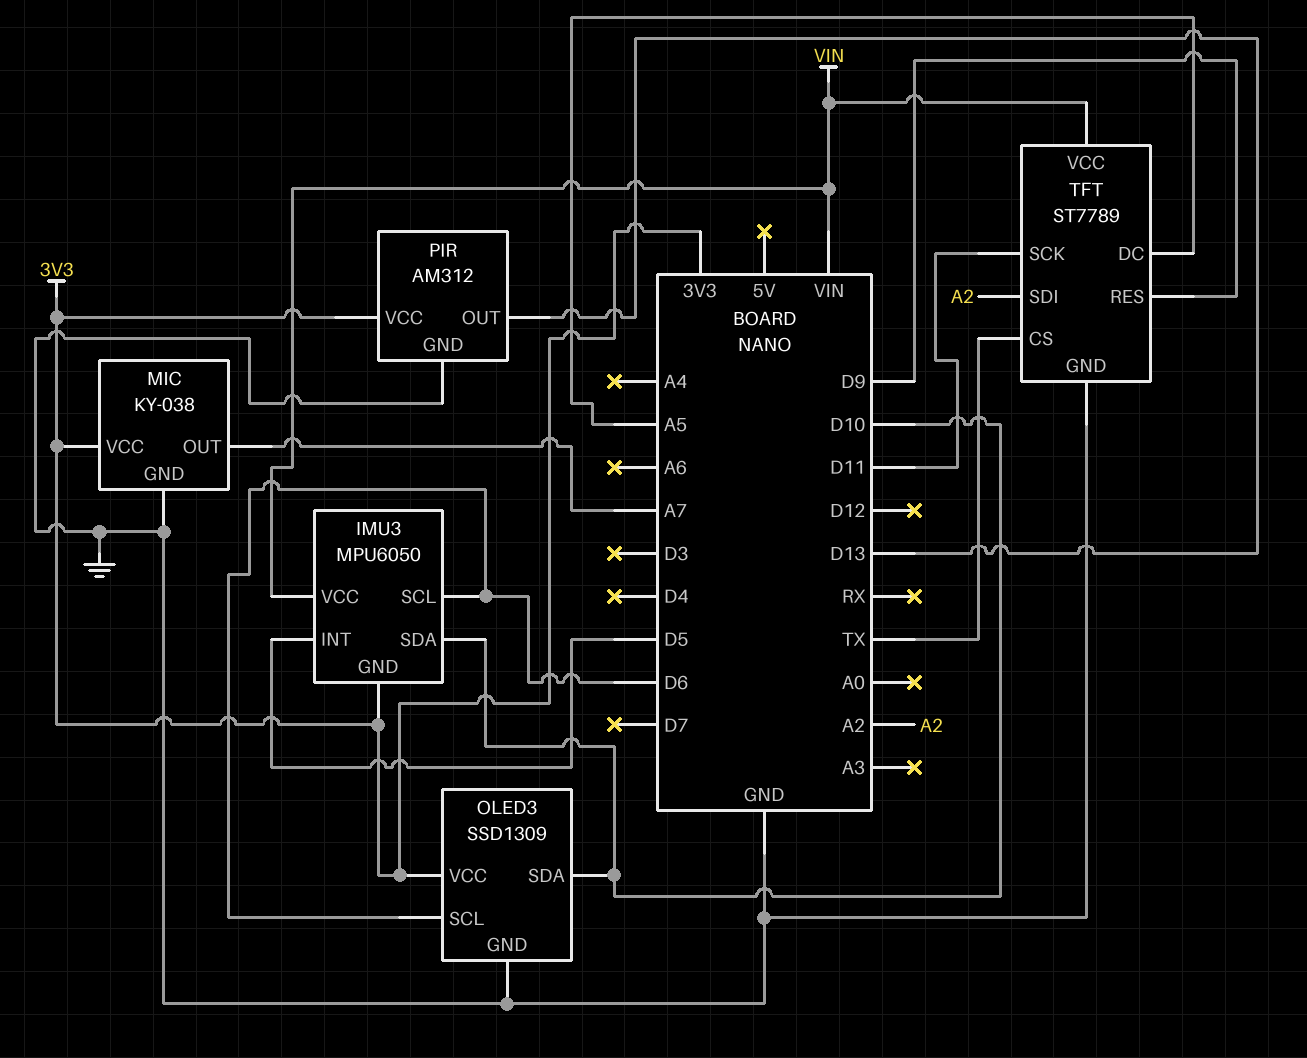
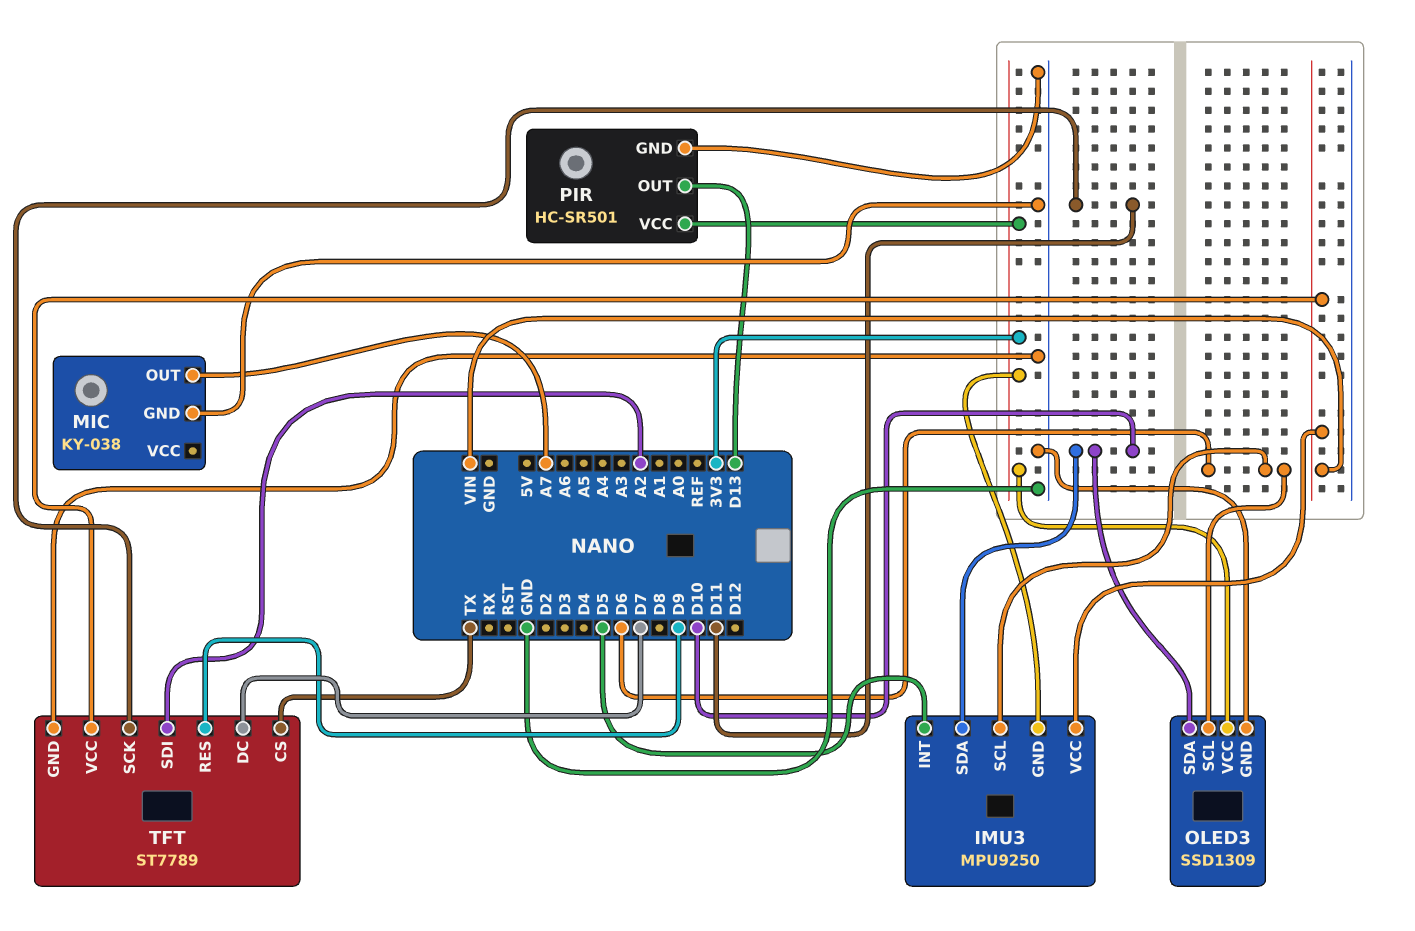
IMU3: MPU6050 -> MPU9250
MIC pin VCC: 3V3 -> none
PIR: AM312 -> HC-SR501
TFT pin DC: A5 -> D7

